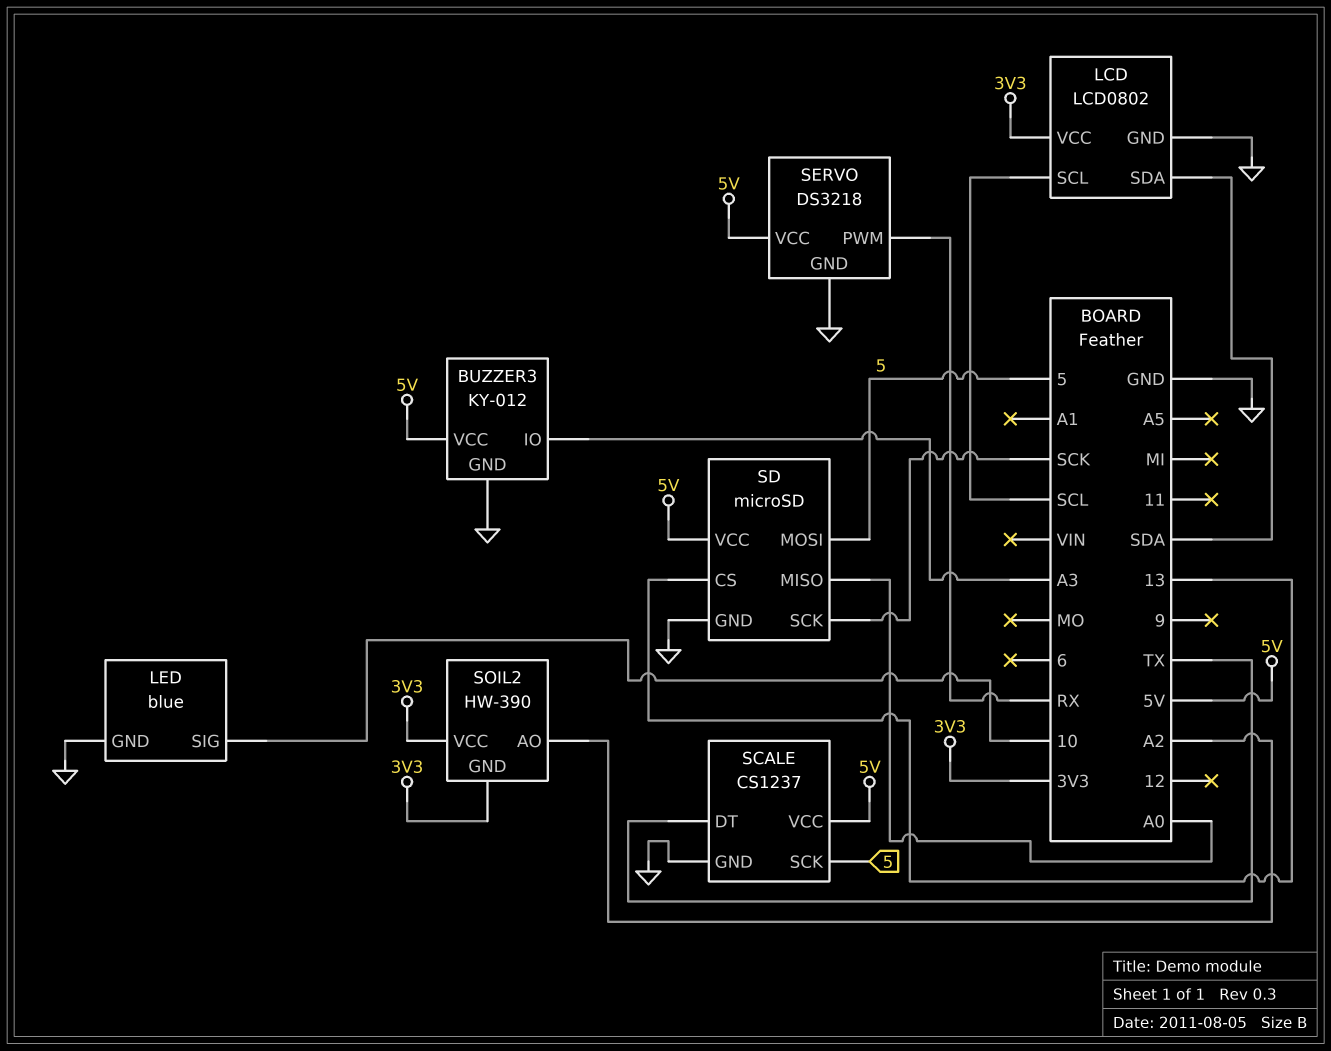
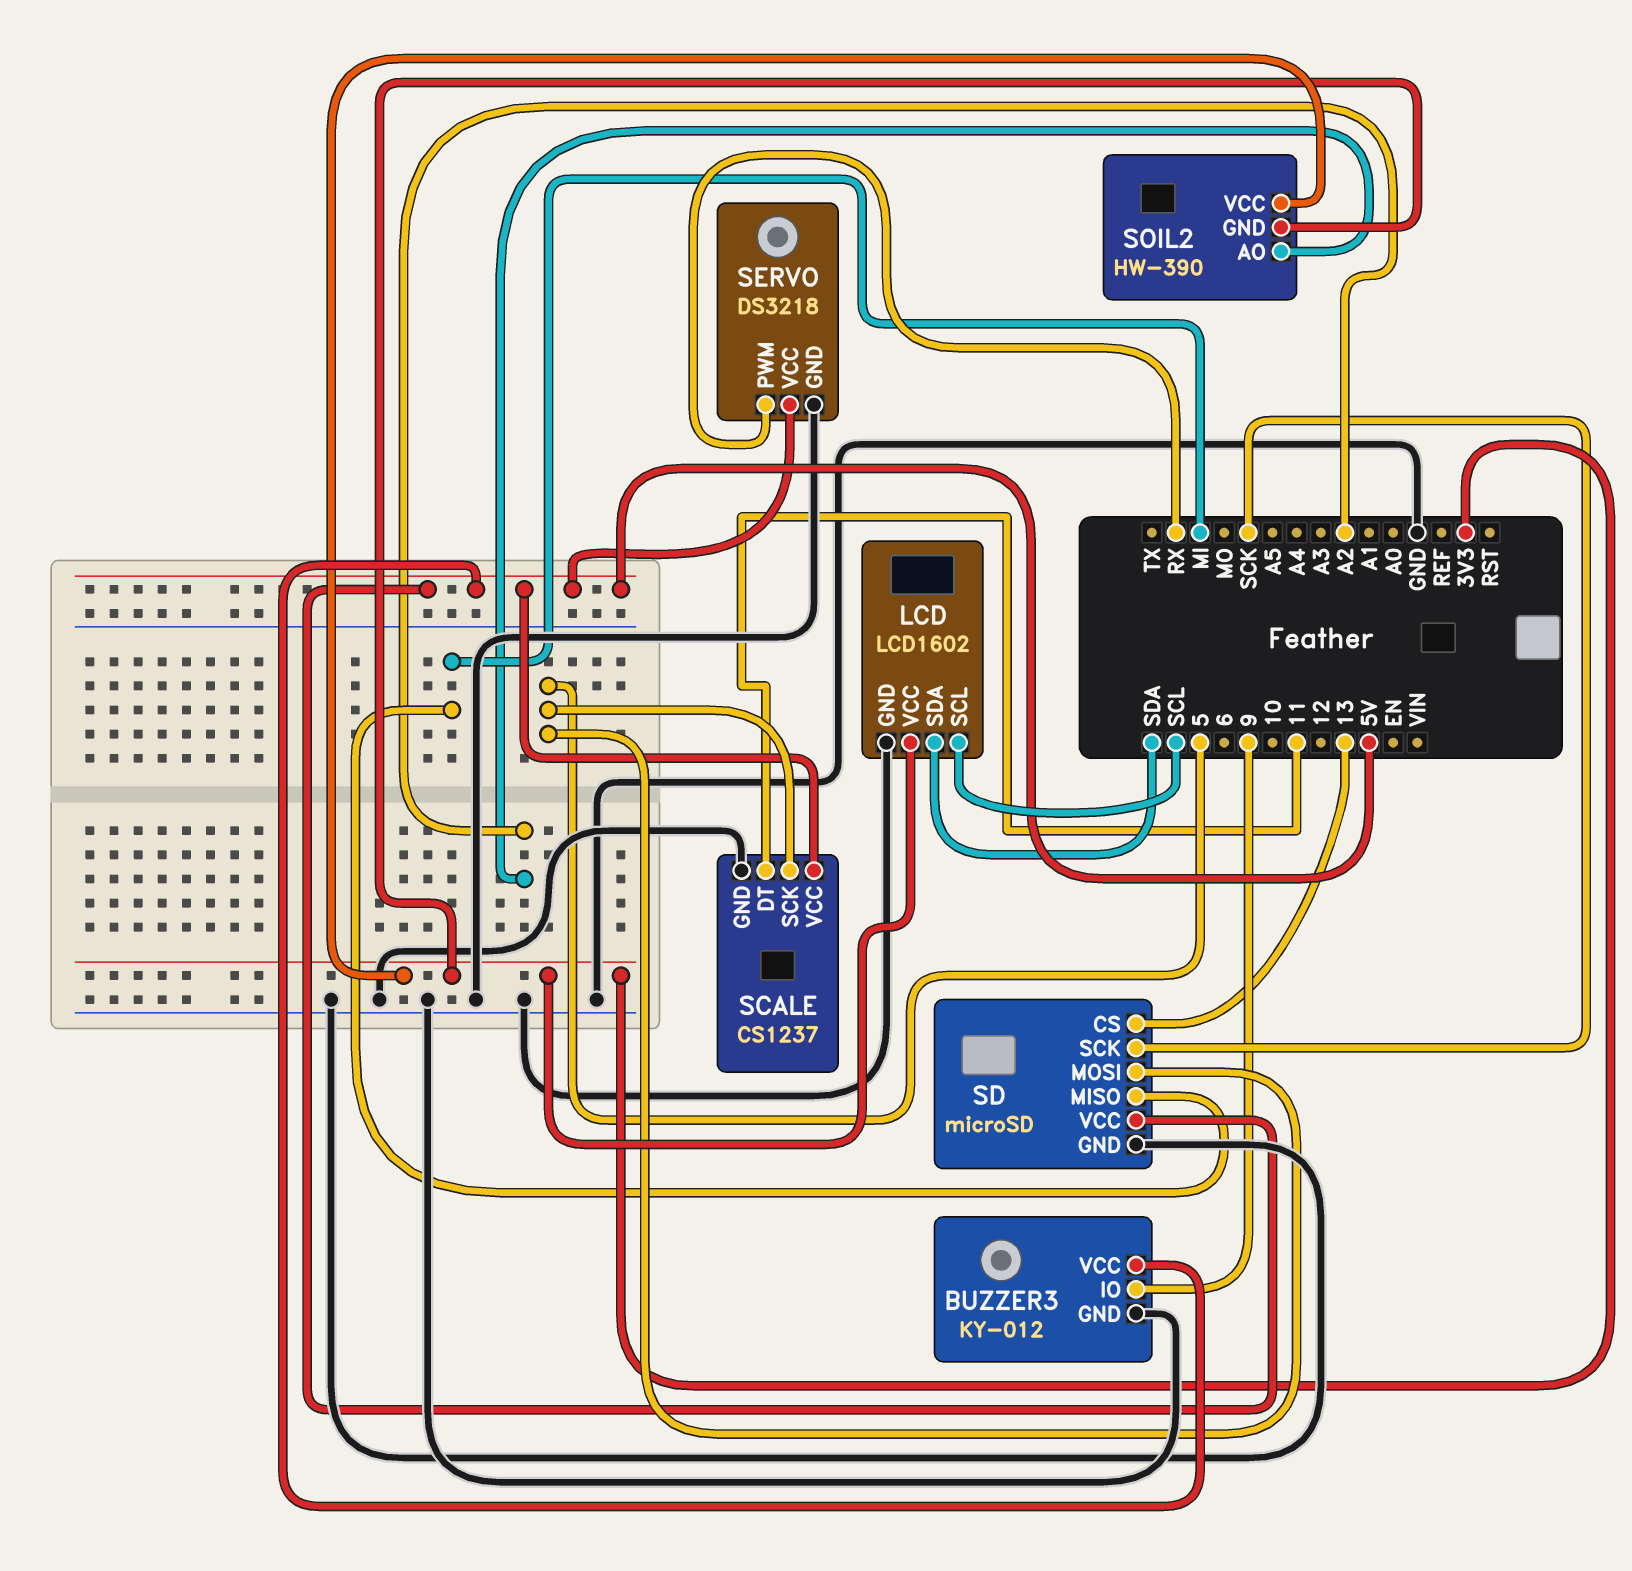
BUZZER3 pin IO: A3 -> 9
LCD: LCD0802 -> LCD1602
LED: blue -> none
LED pin GND: GND -> none
LED pin SIG: 10 -> none
SCALE pin DT: TX -> 11
SD pin MISO: A0 -> MI

